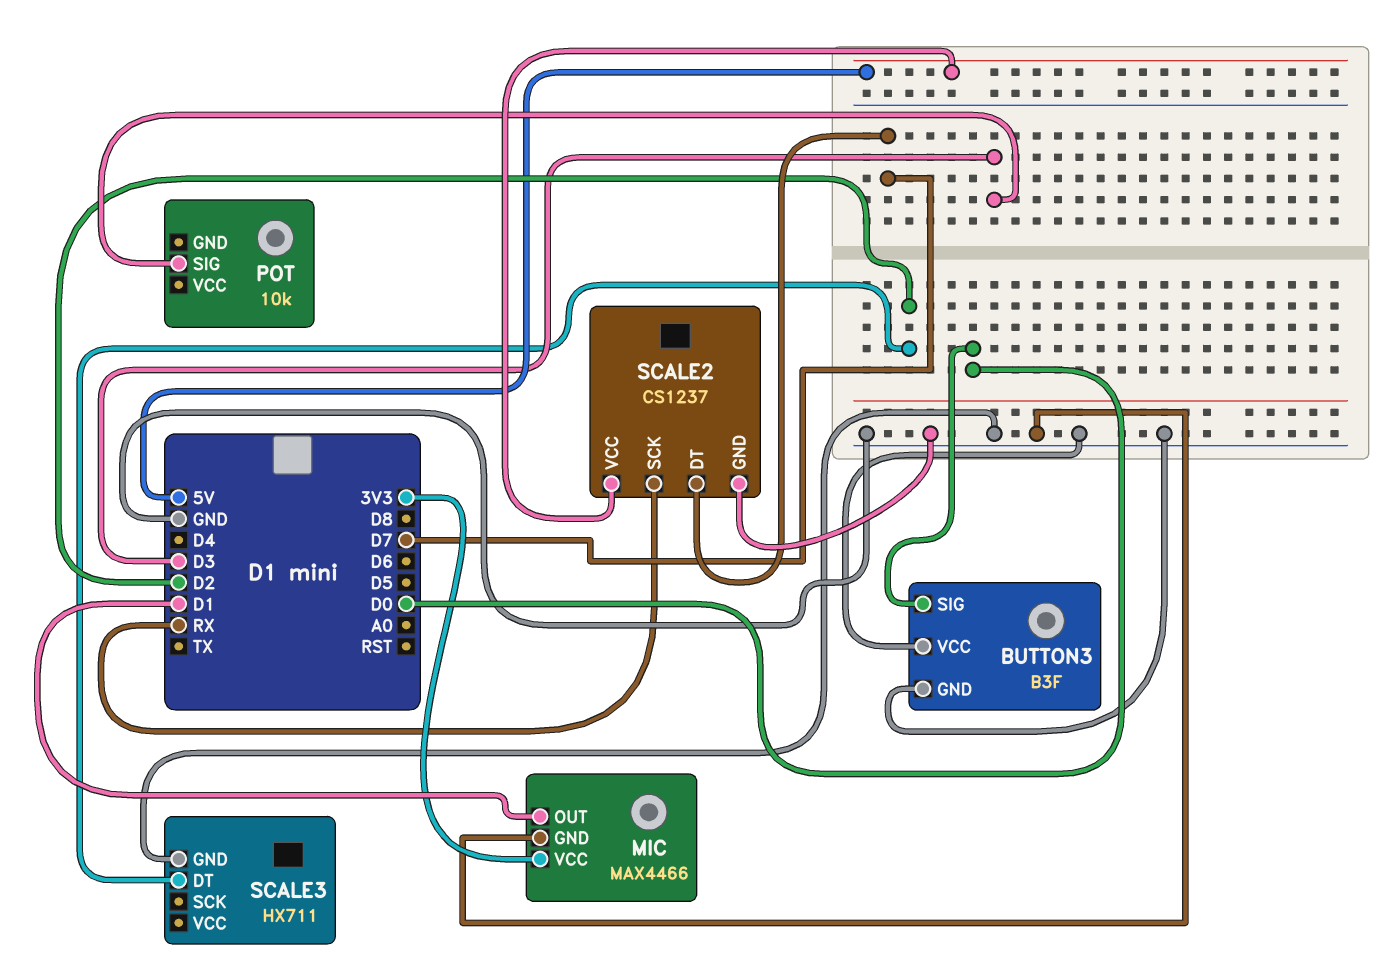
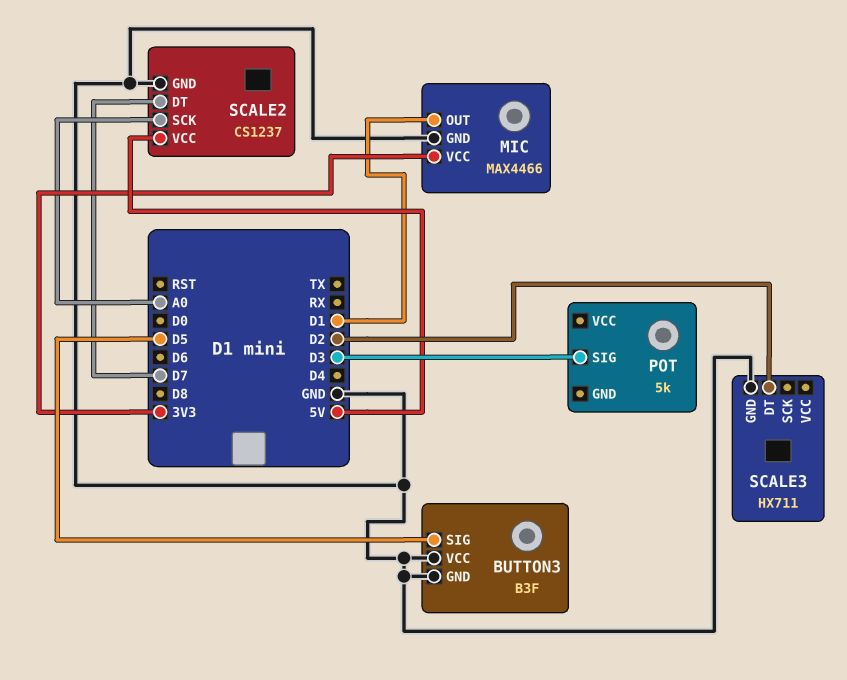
BUTTON3 pin SIG: D0 -> D5
POT: 10k -> 5k
SCALE2 pin SCK: RX -> A0

